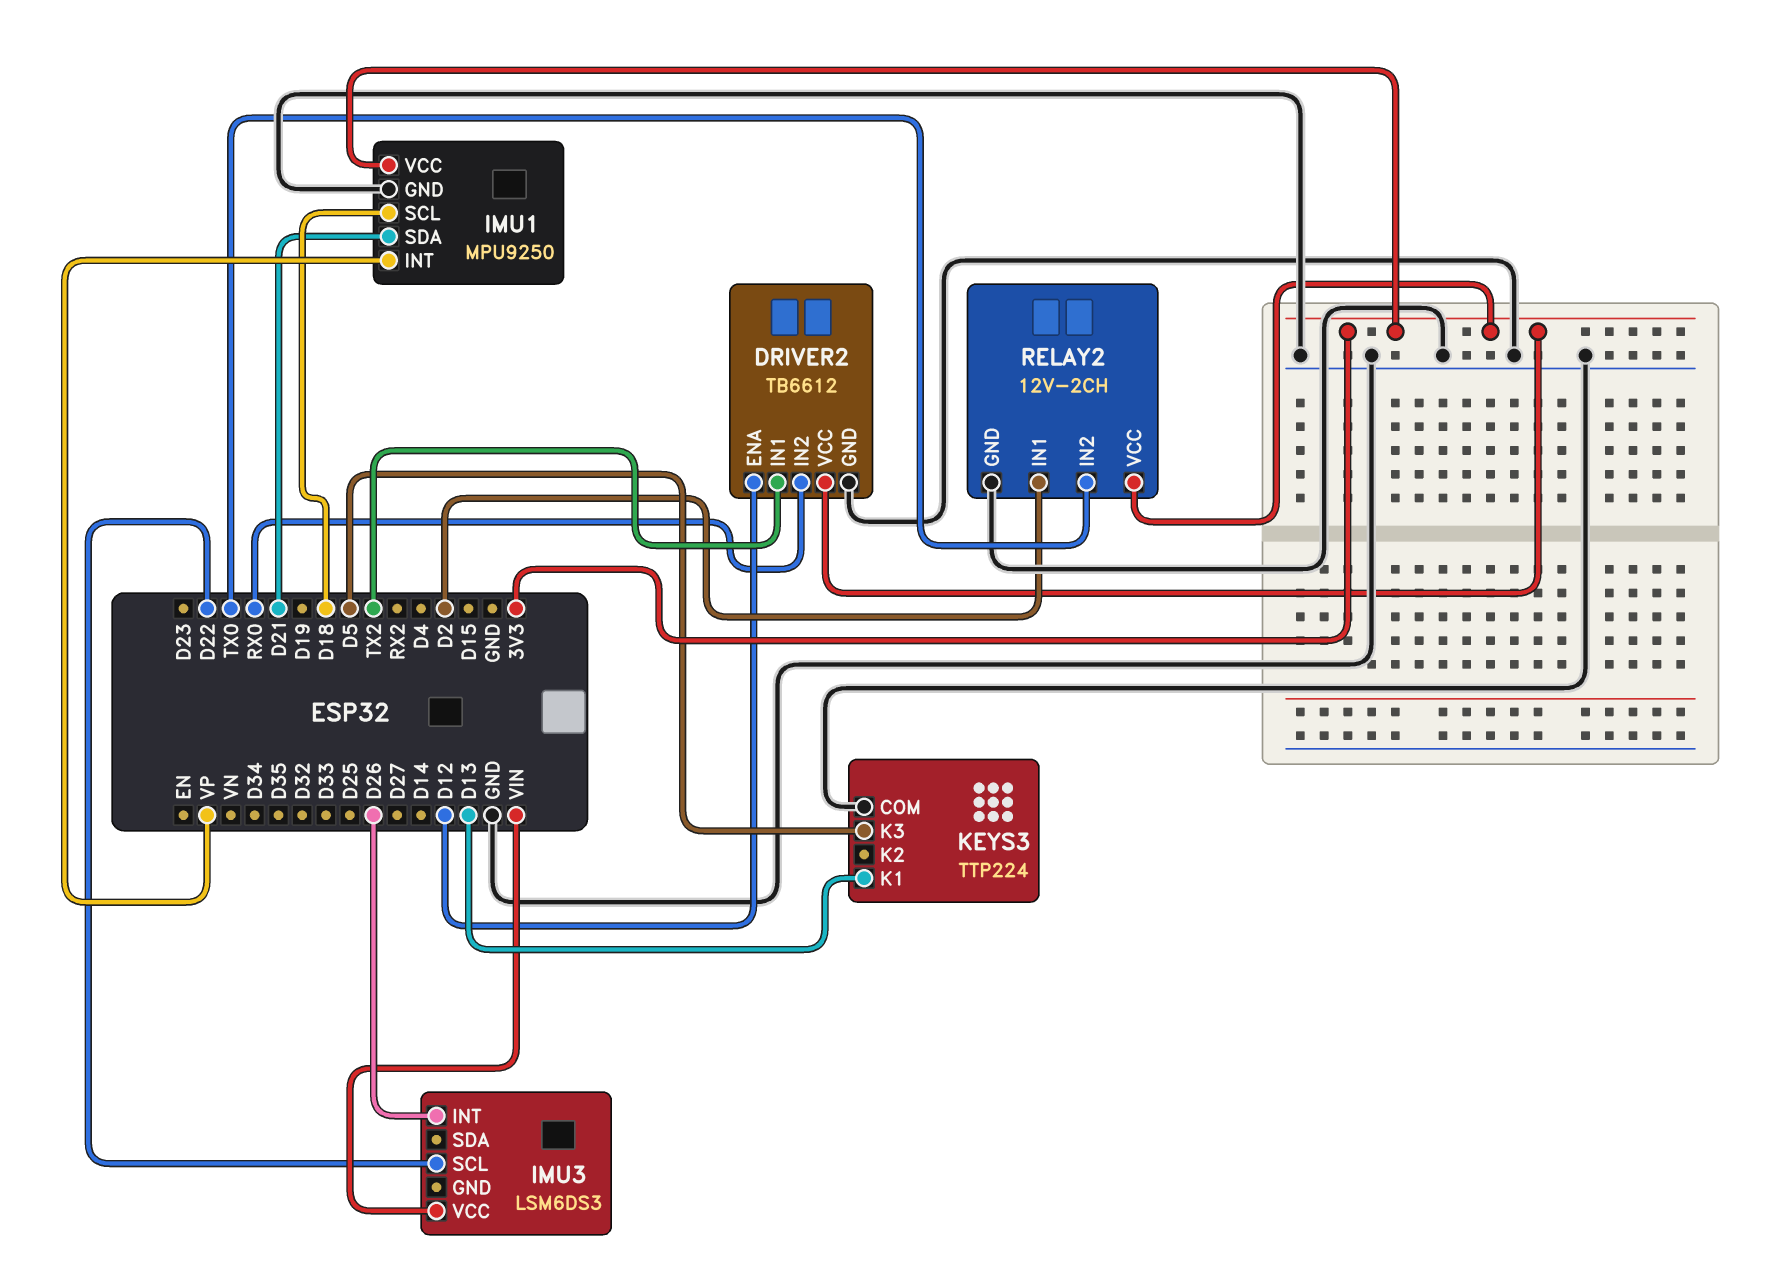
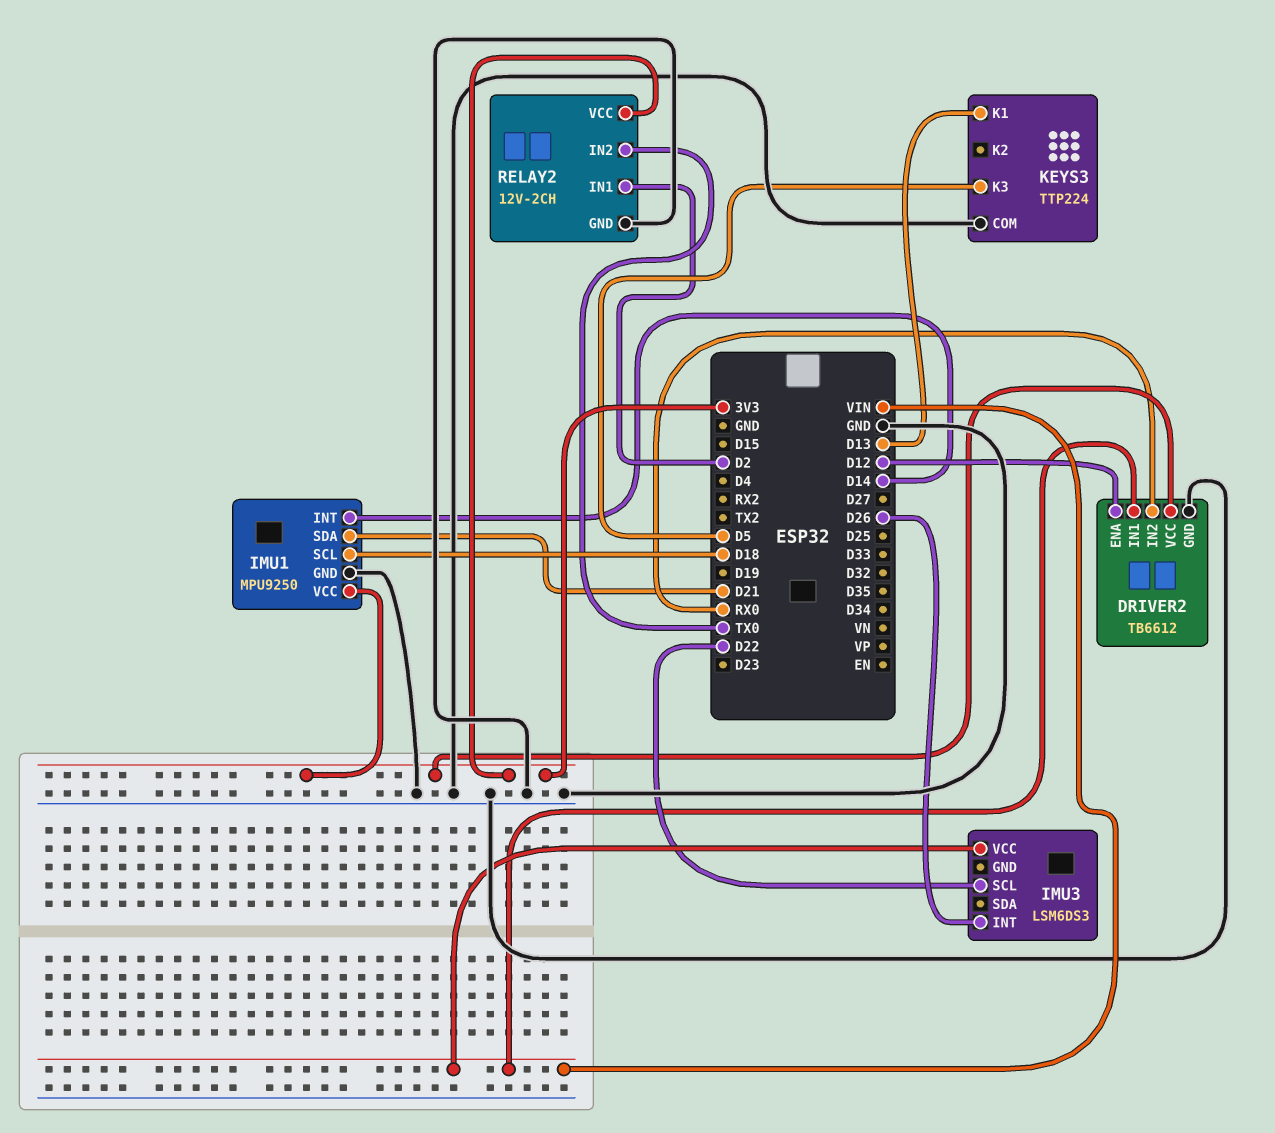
DRIVER2 pin IN1: TX2 -> VIN
IMU1 pin INT: VP -> D14

